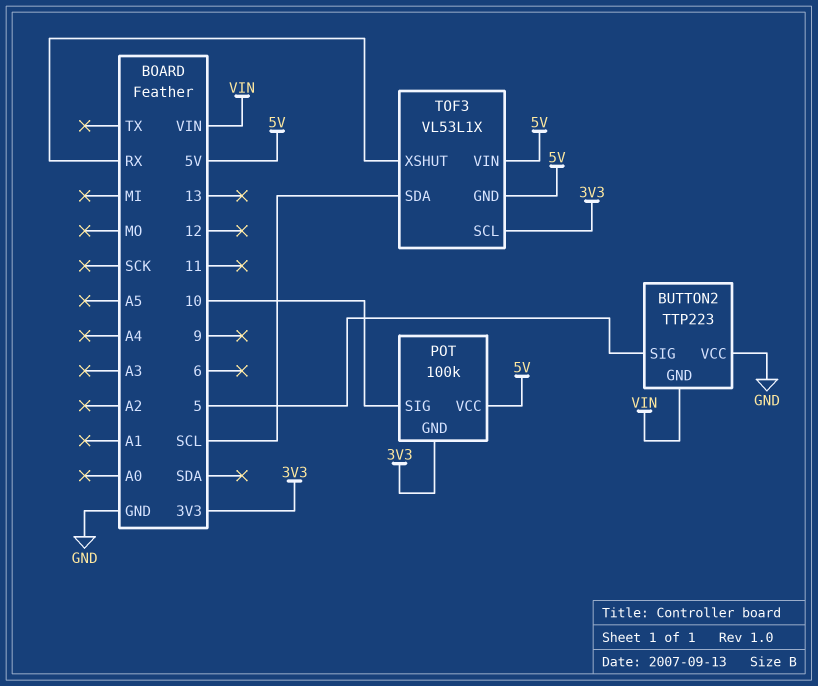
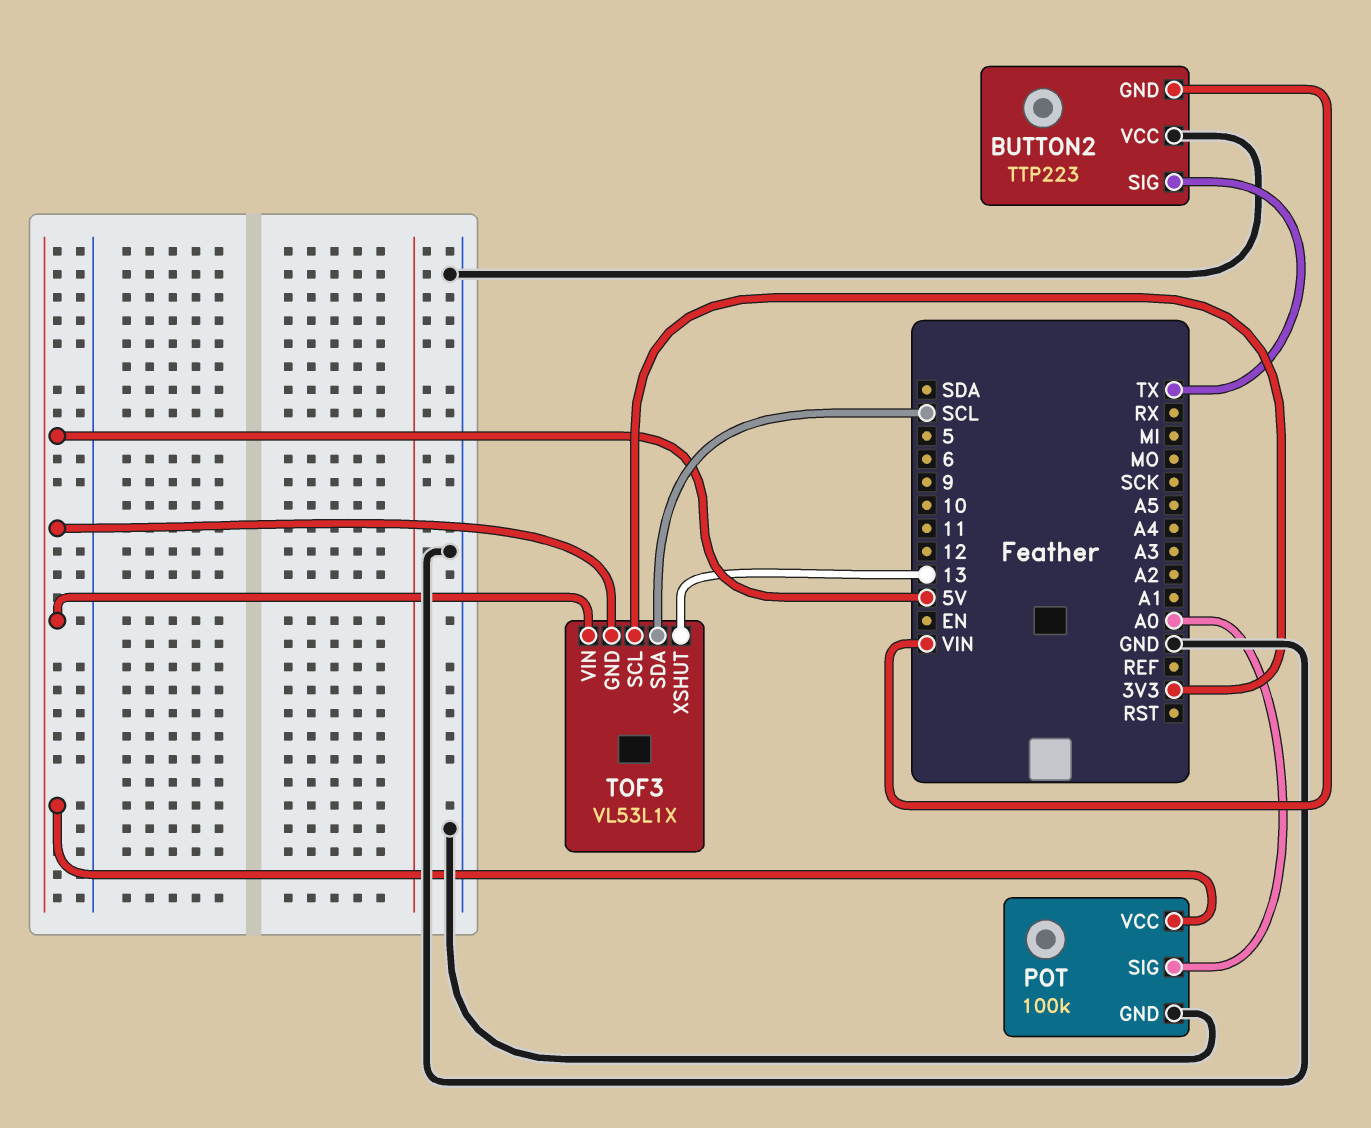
BUTTON2 pin SIG: 5 -> TX
POT pin GND: 3V3 -> GND
POT pin SIG: 10 -> A0
TOF3 pin XSHUT: RX -> 13

